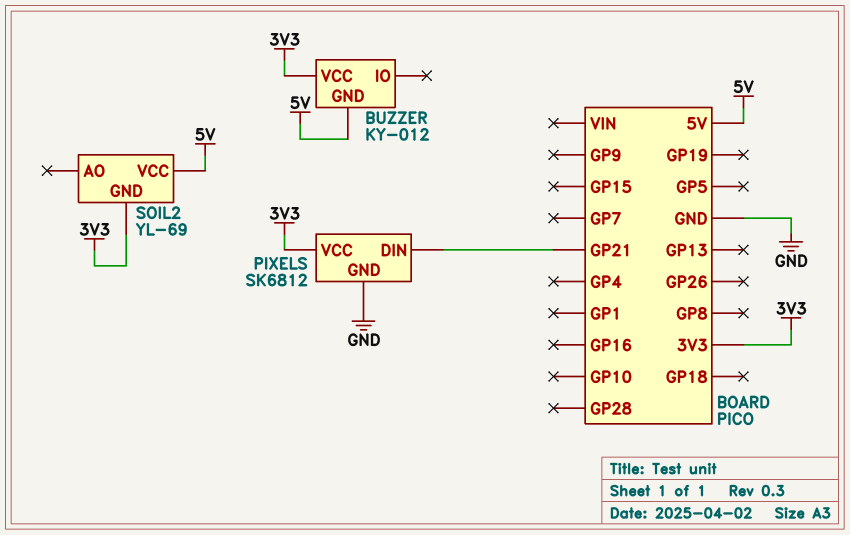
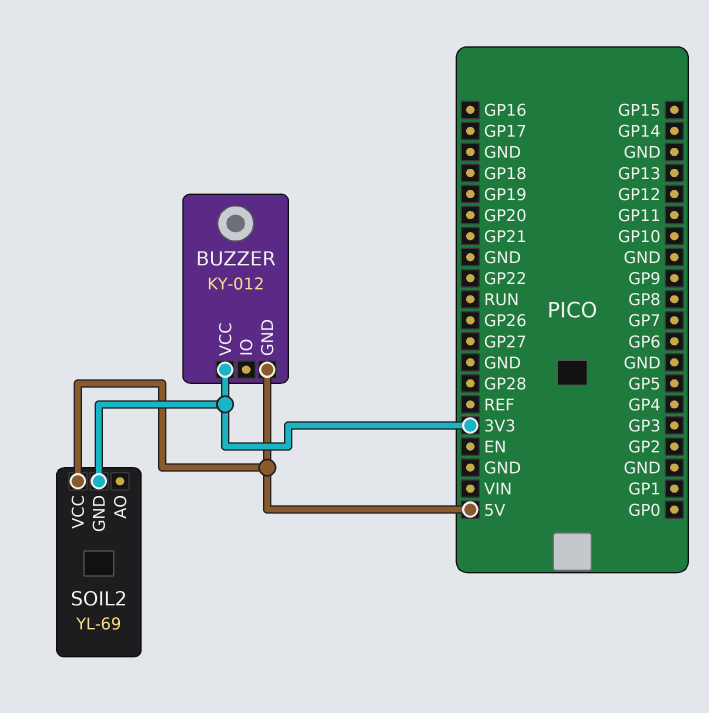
PIXELS: SK6812 -> none
PIXELS pin DIN: GP21 -> none
PIXELS pin GND: GND -> none
PIXELS pin VCC: 3V3 -> none

